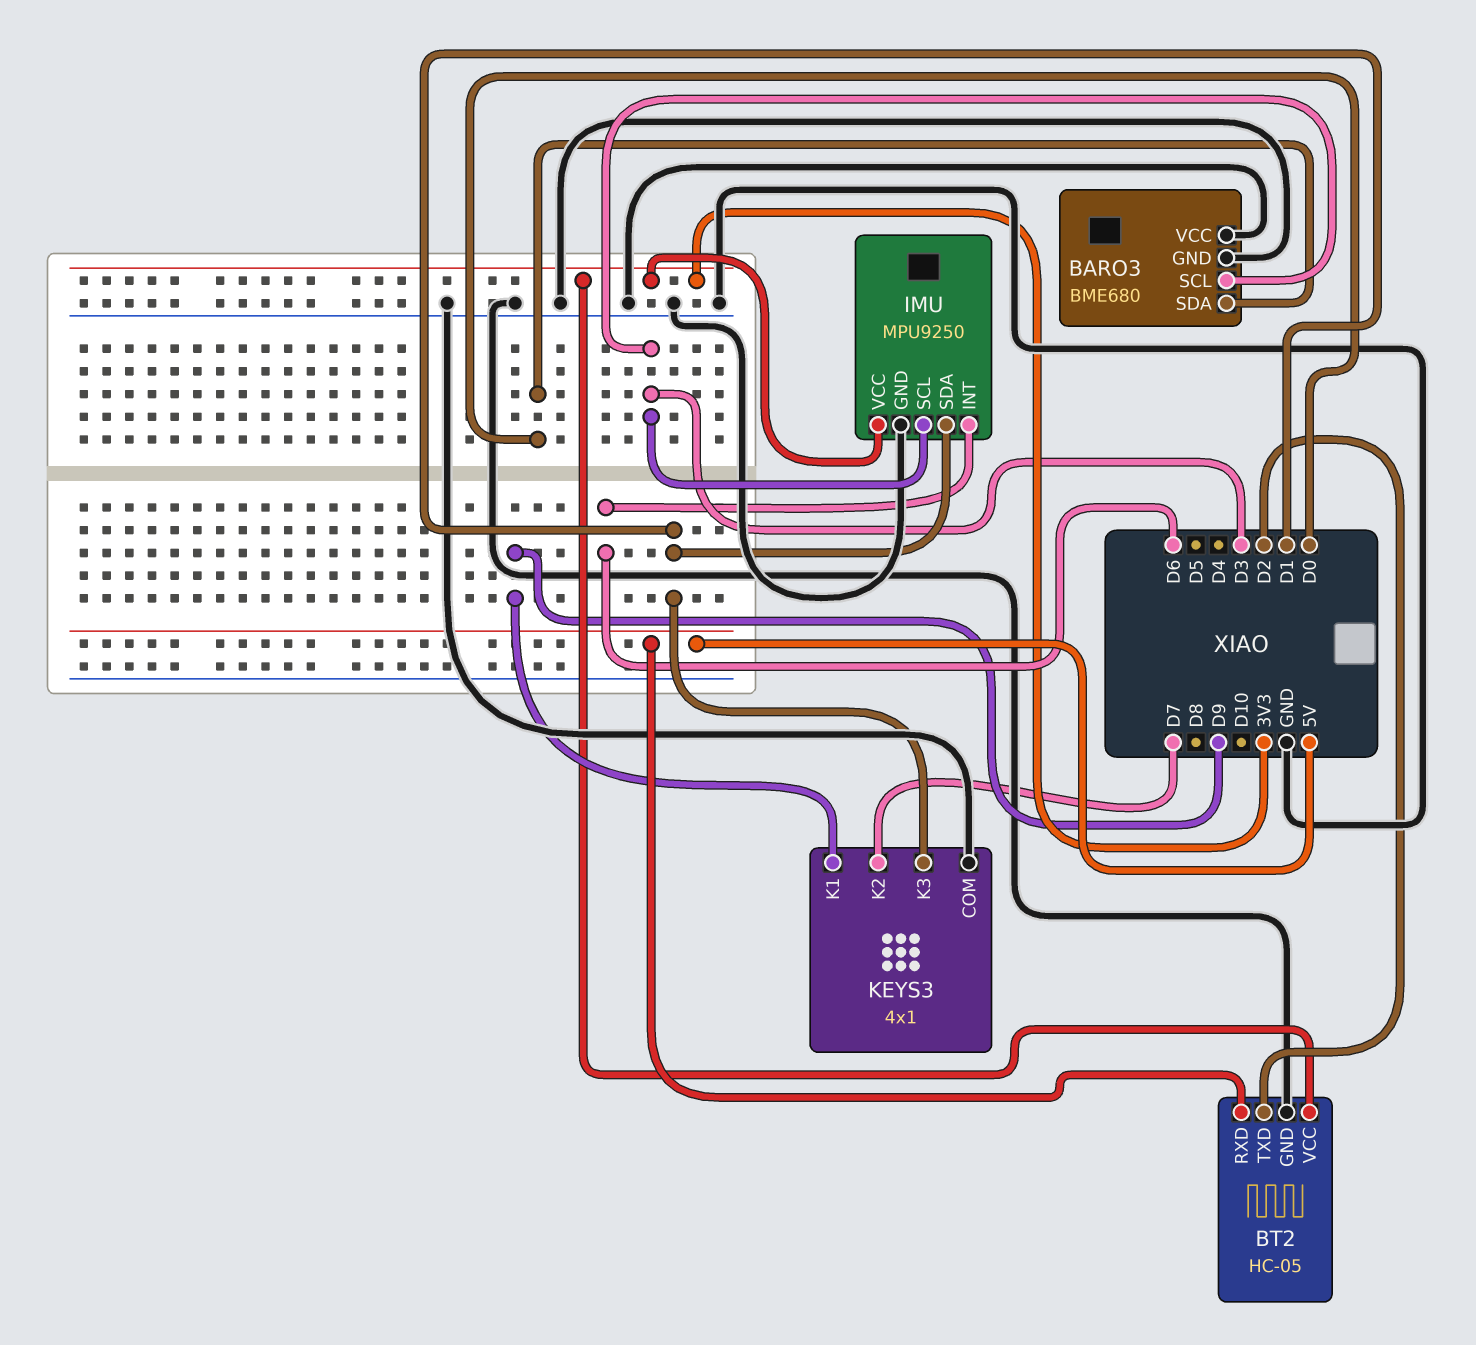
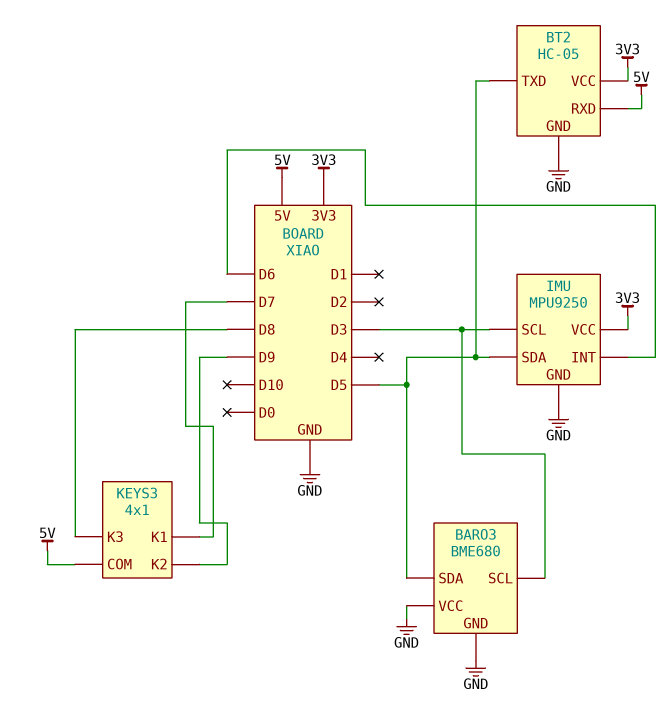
BARO3 pin SDA: D0 -> D5
BT2 pin TXD: D2 -> D5
IMU pin SDA: D1 -> D5
KEYS3 pin COM: GND -> 5V
KEYS3 pin K1: D9 -> D7
KEYS3 pin K2: D7 -> D9
KEYS3 pin K3: D1 -> D8

